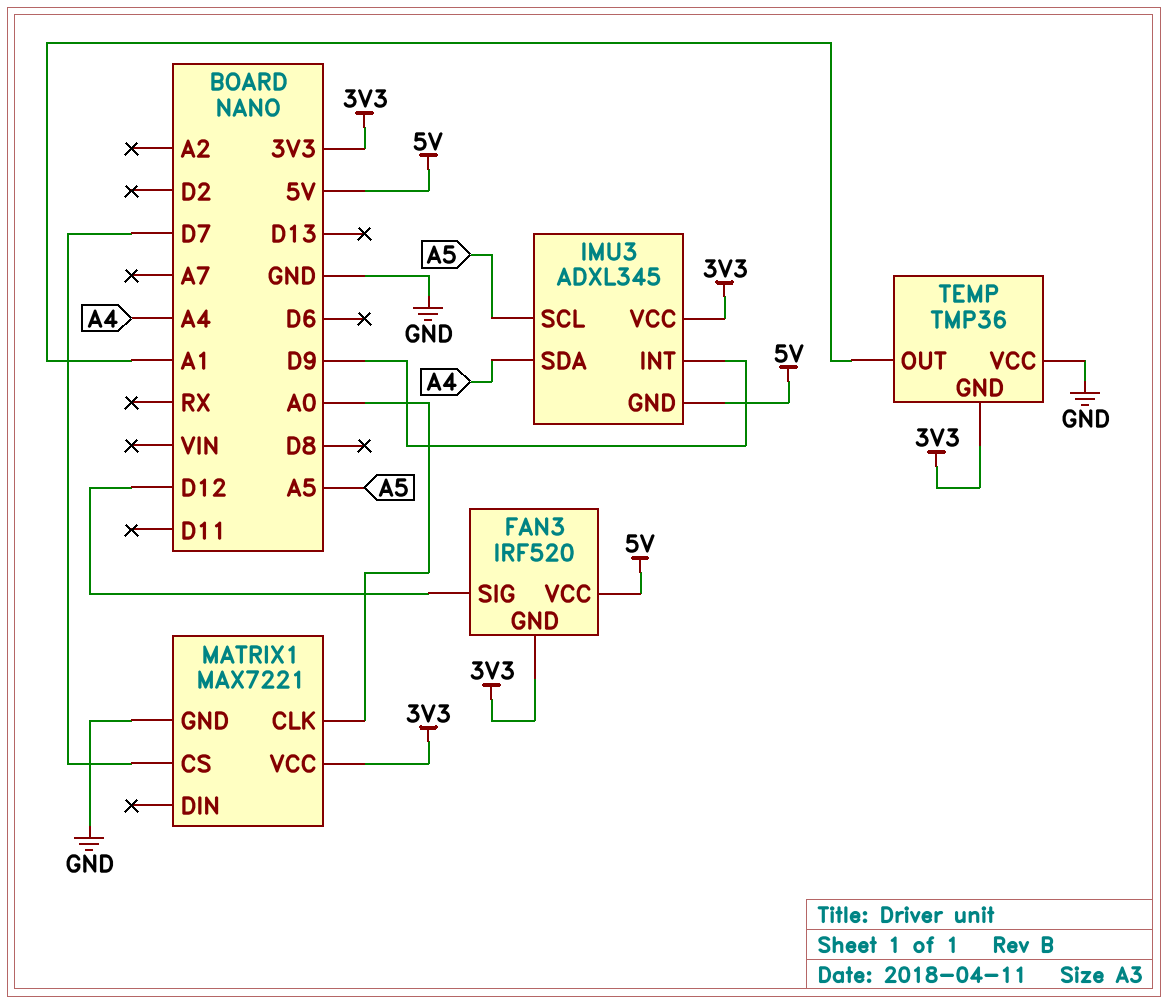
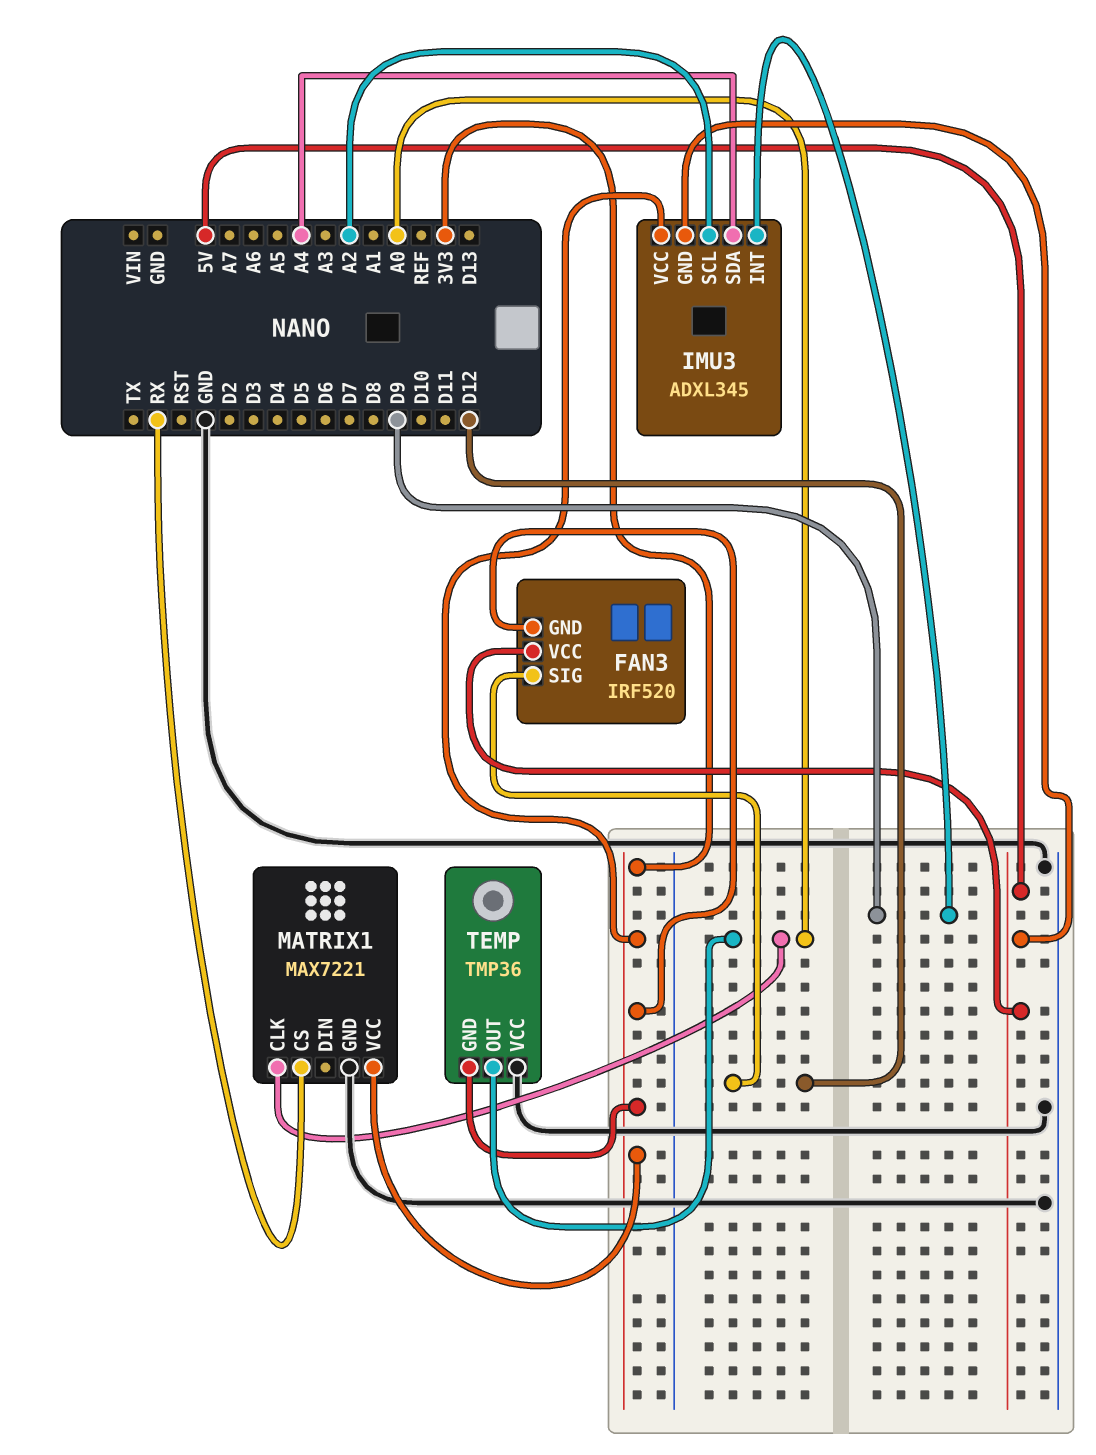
IMU3 pin SCL: A5 -> A2
MATRIX1 pin CS: D7 -> RX
TEMP pin OUT: A1 -> A0

